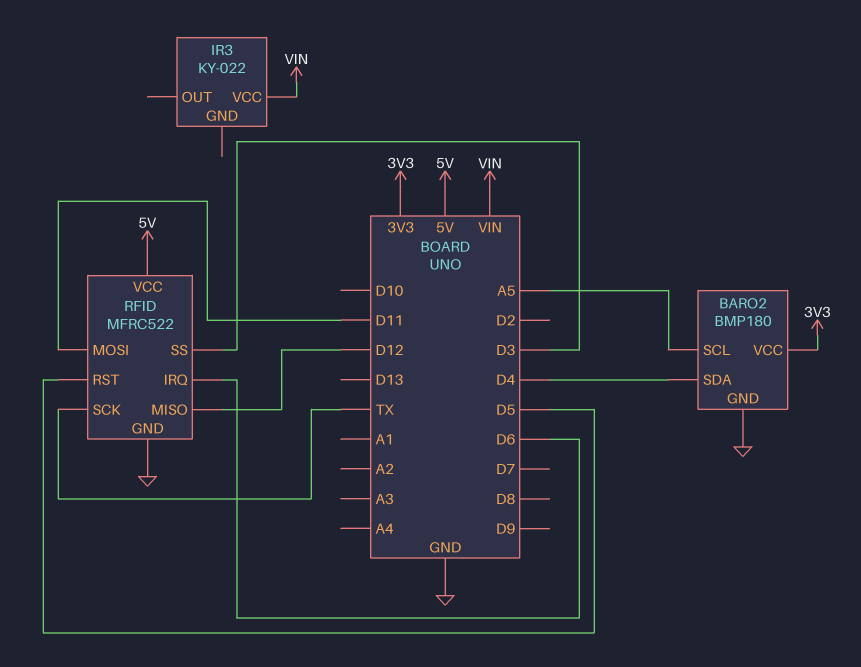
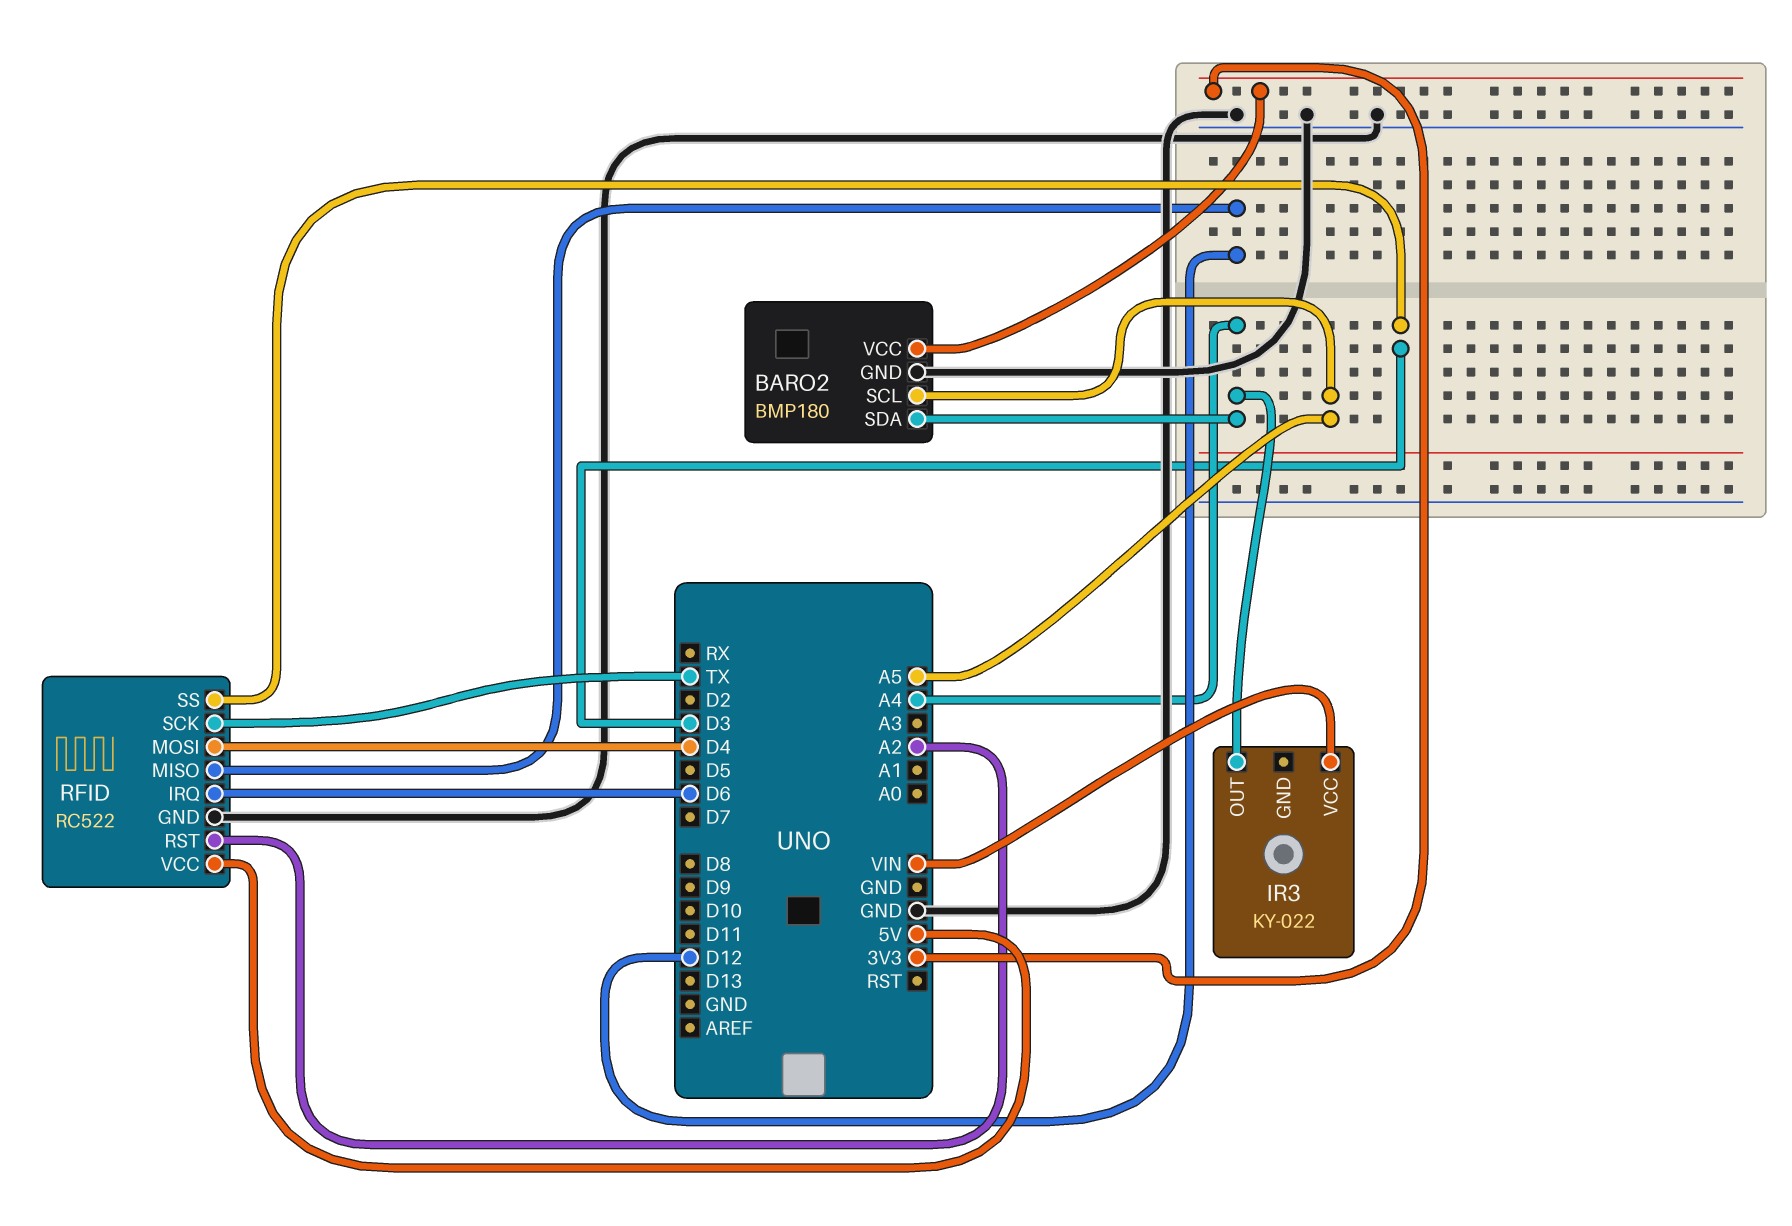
BARO2 pin SDA: D4 -> A4
IR3 pin OUT: none -> A4
RFID: MFRC522 -> RC522
RFID pin MOSI: D11 -> D4
RFID pin RST: D5 -> A2

